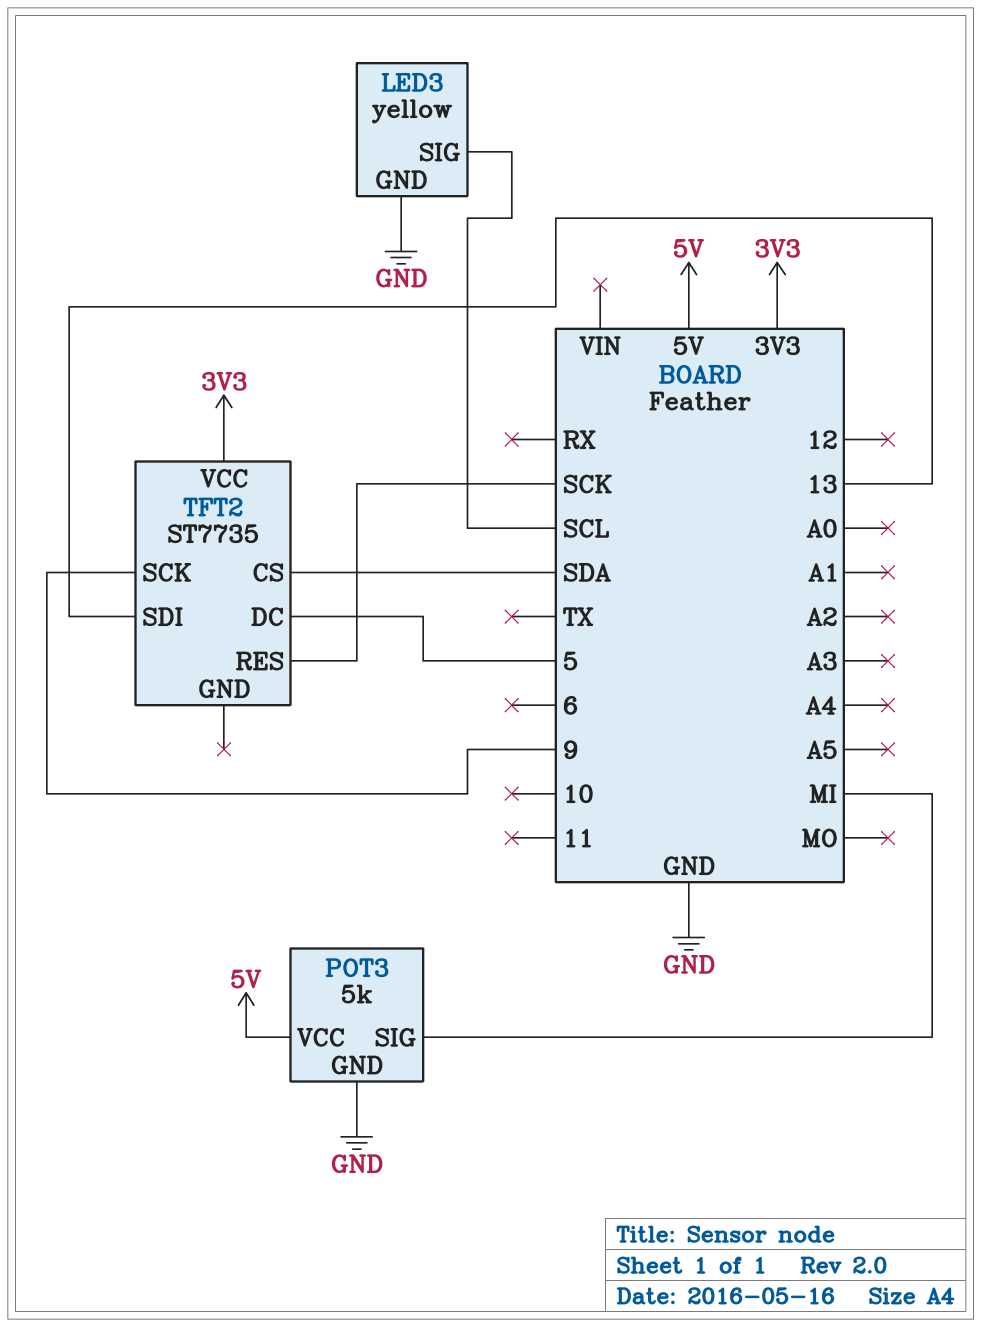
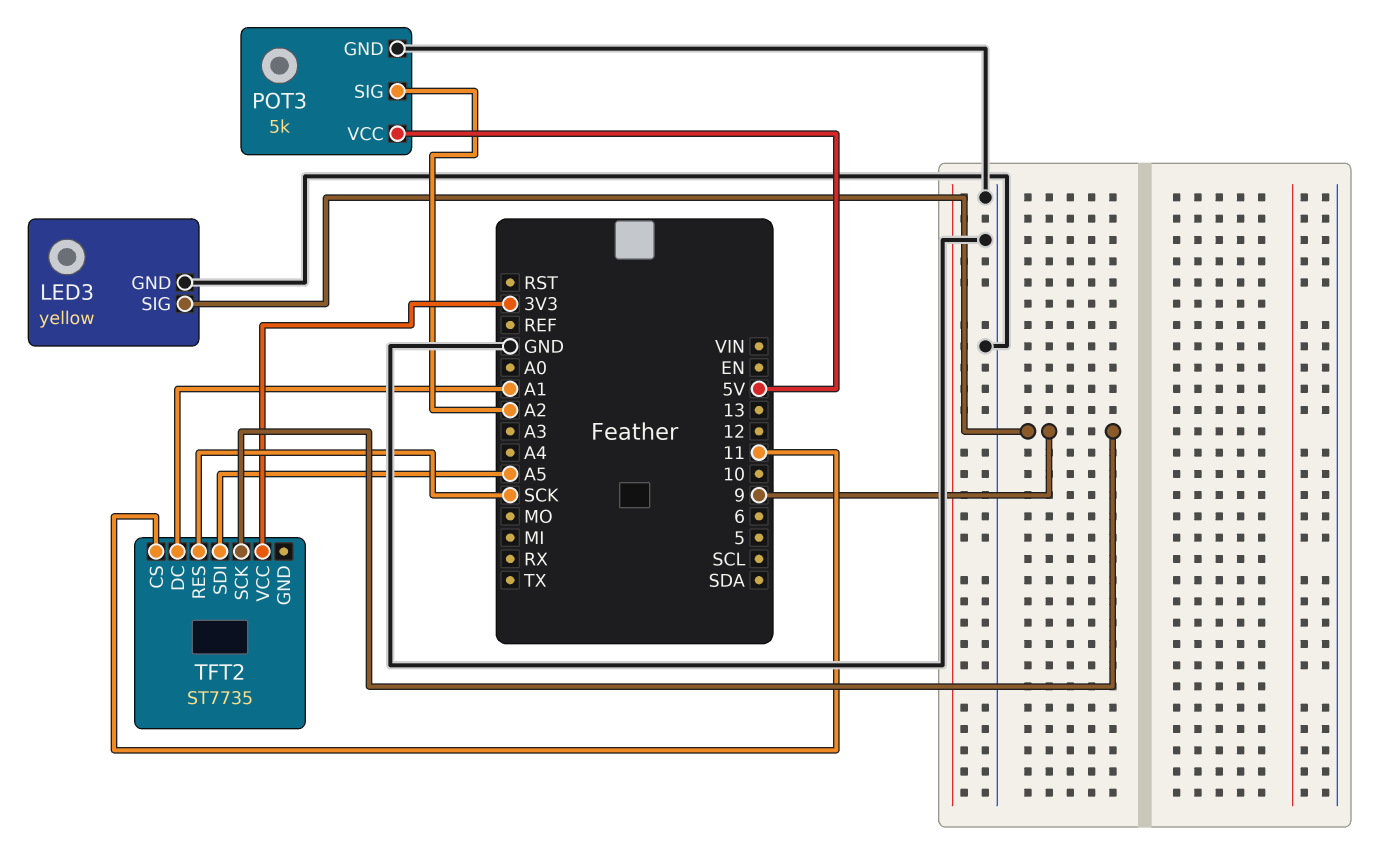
LED3 pin SIG: SCL -> 9
POT3 pin SIG: MI -> A2
TFT2 pin CS: SDA -> 11
TFT2 pin DC: 5 -> A1
TFT2 pin SDI: 13 -> A5

